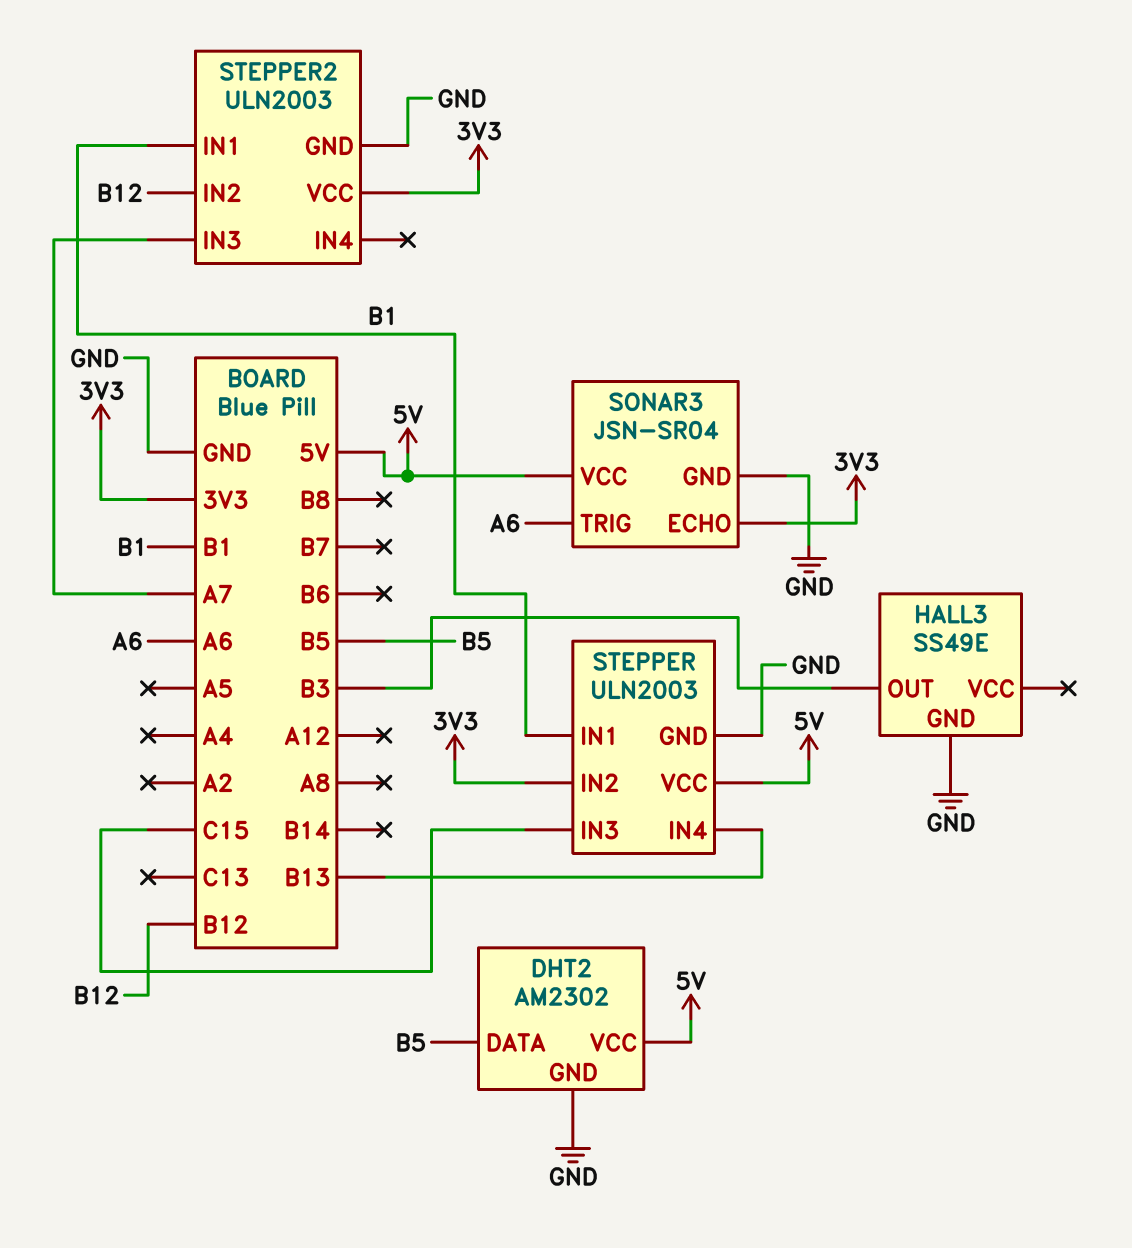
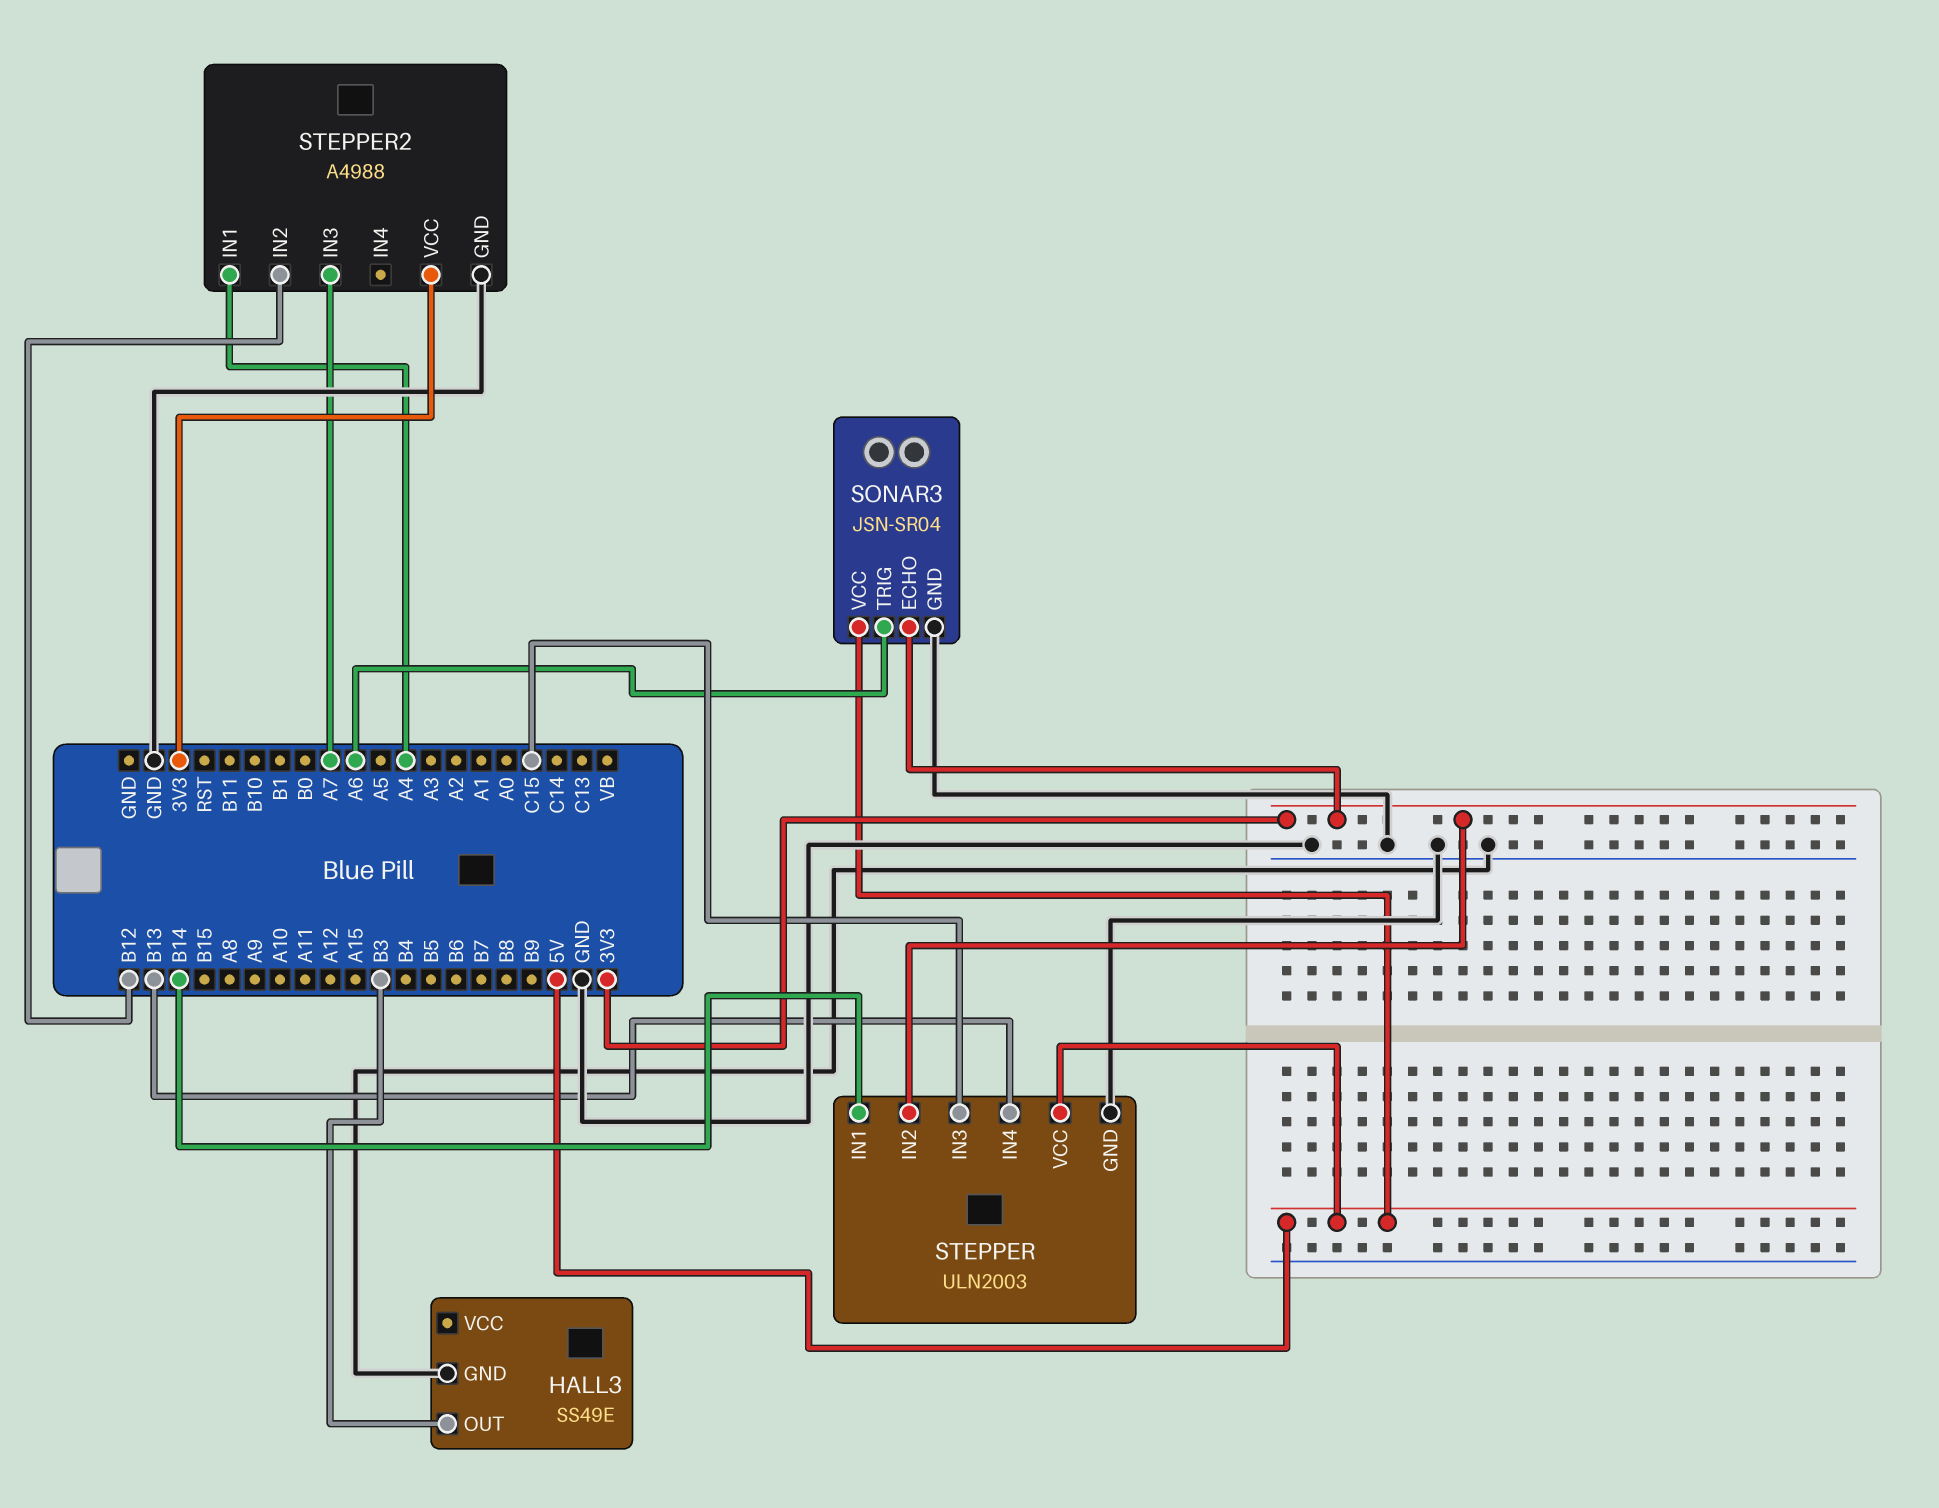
DHT2: AM2302 -> none
DHT2 pin DATA: B5 -> none
DHT2 pin GND: GND -> none
DHT2 pin VCC: 5V -> none
STEPPER pin IN1: B1 -> B14
STEPPER2: ULN2003 -> A4988
STEPPER2 pin IN1: B1 -> A4

